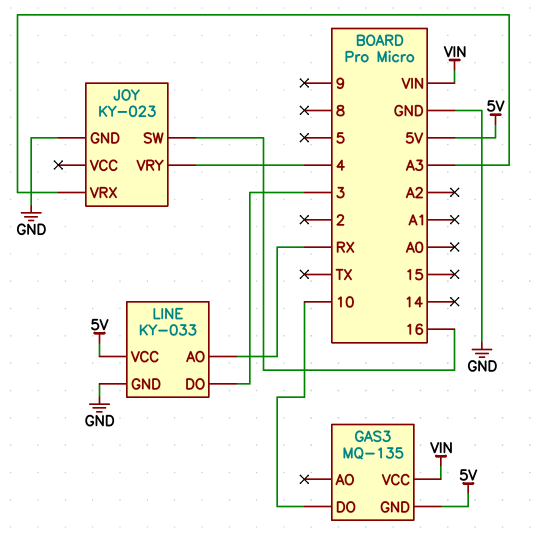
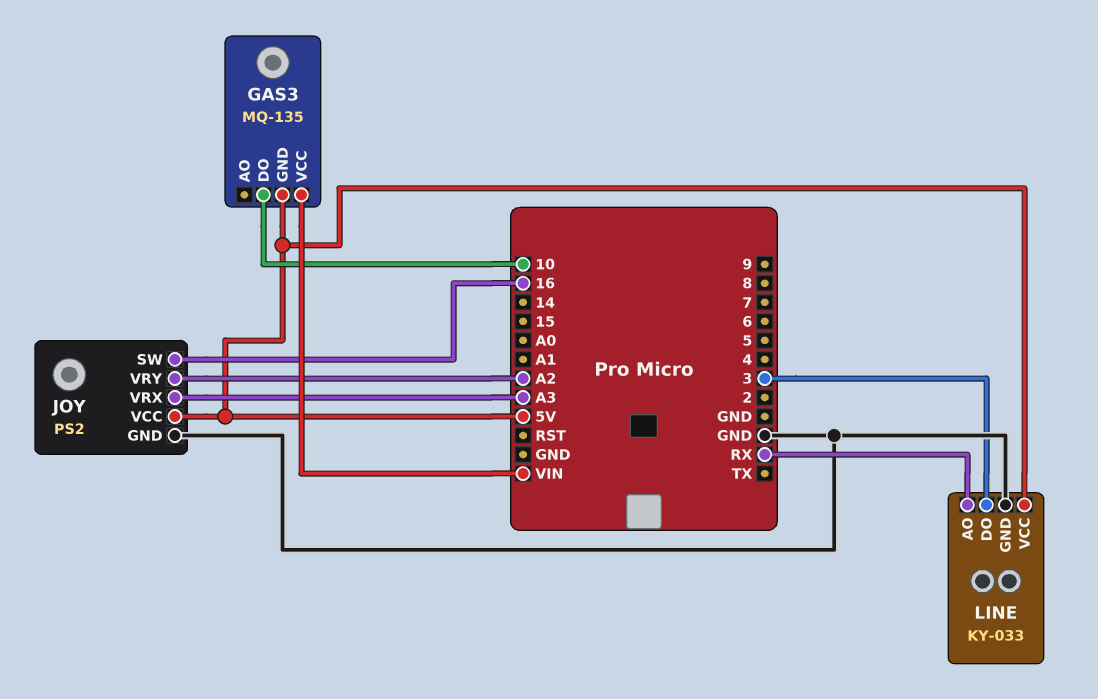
JOY: KY-023 -> PS2
JOY pin VCC: none -> 5V
JOY pin VRY: 4 -> A2

